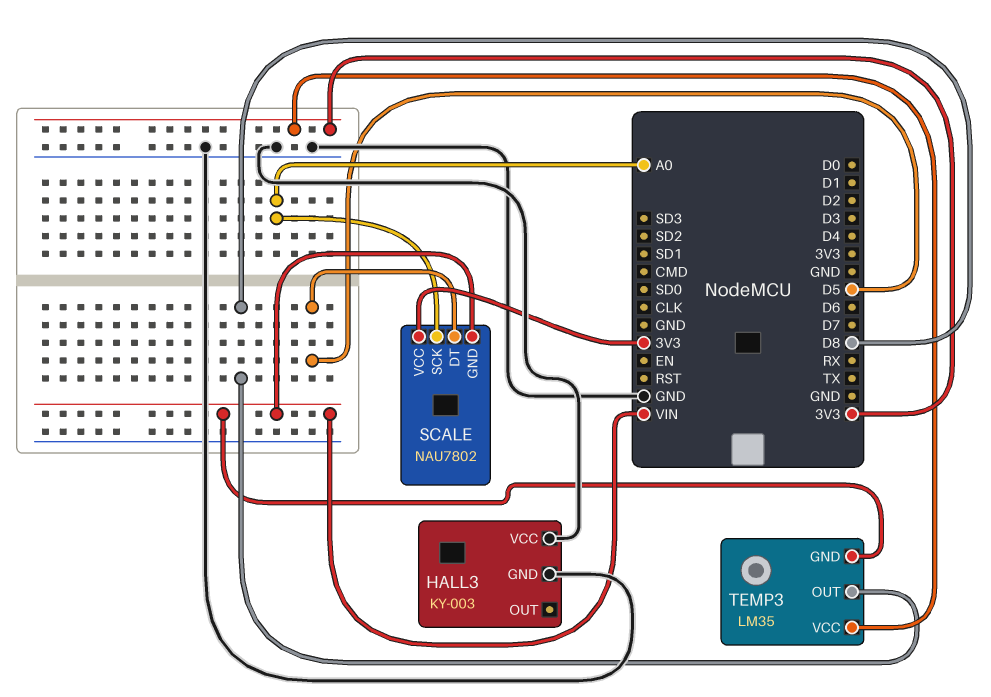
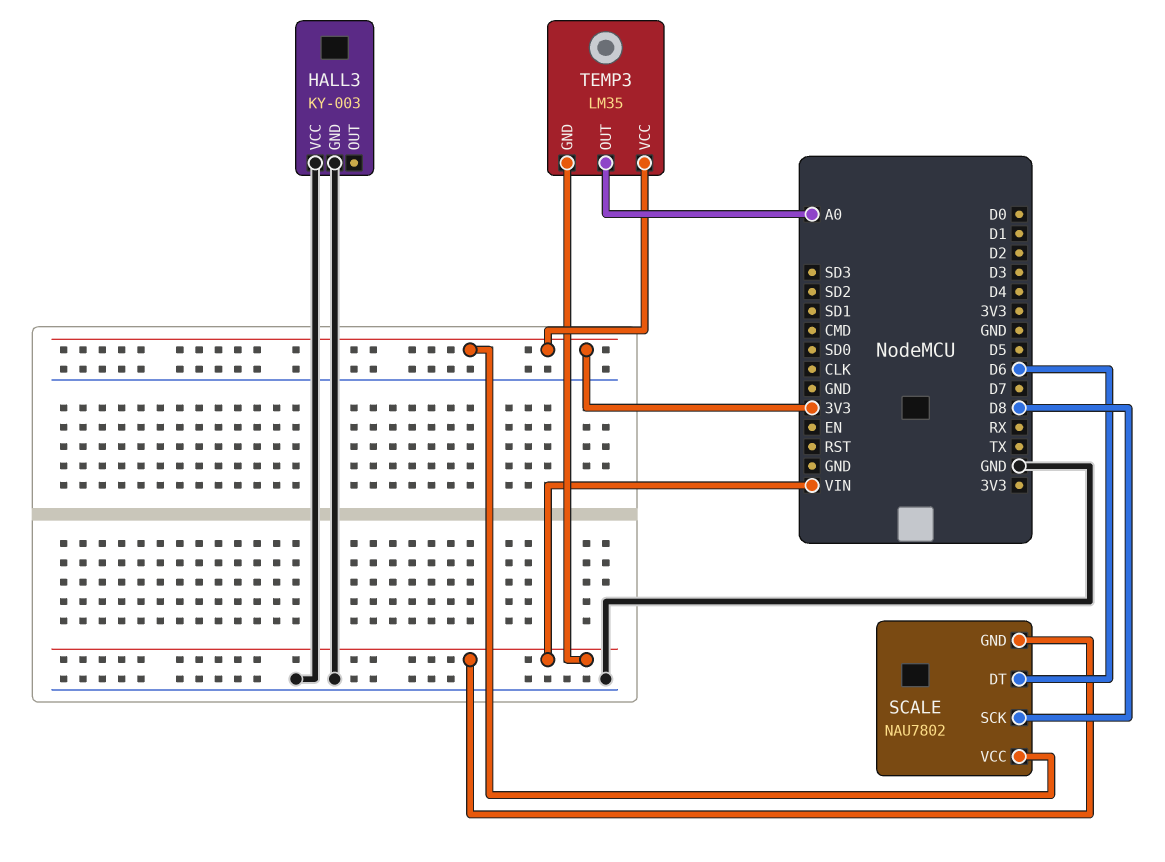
SCALE pin DT: D5 -> D6
SCALE pin SCK: A0 -> D8
TEMP3 pin OUT: D8 -> A0

